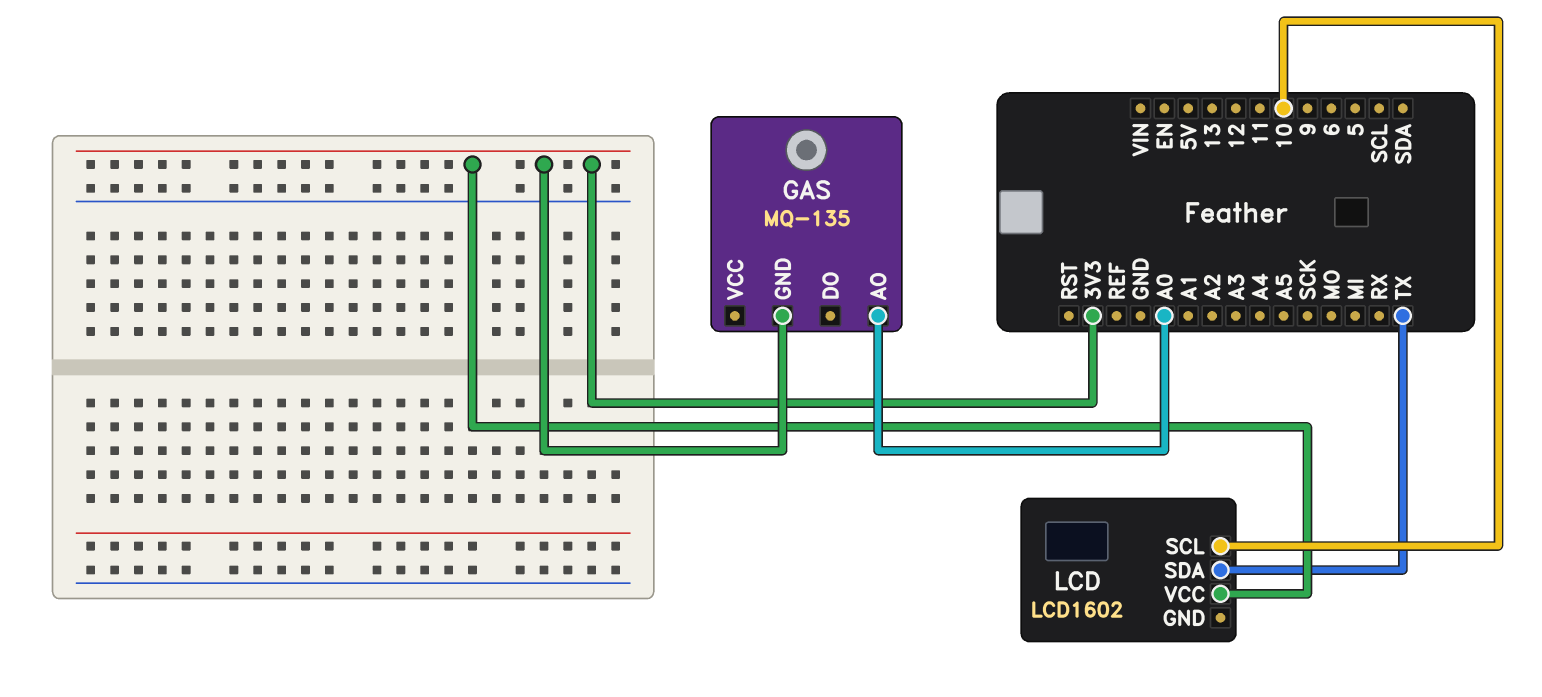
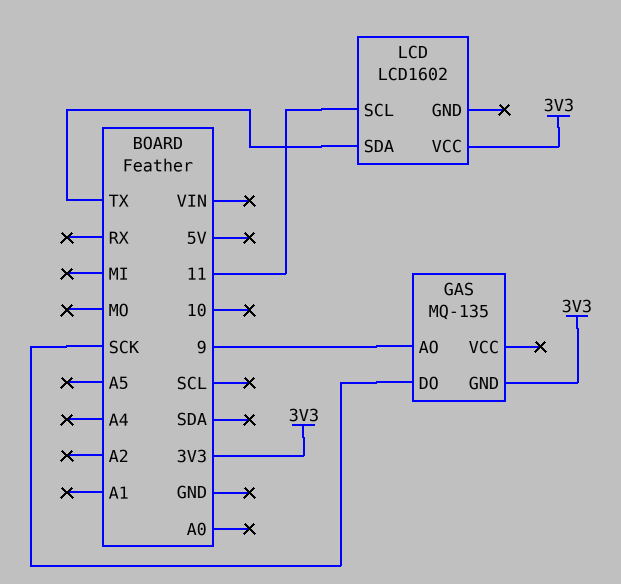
GAS pin AO: A0 -> 9
GAS pin DO: none -> SCK
LCD pin SCL: 10 -> 11

